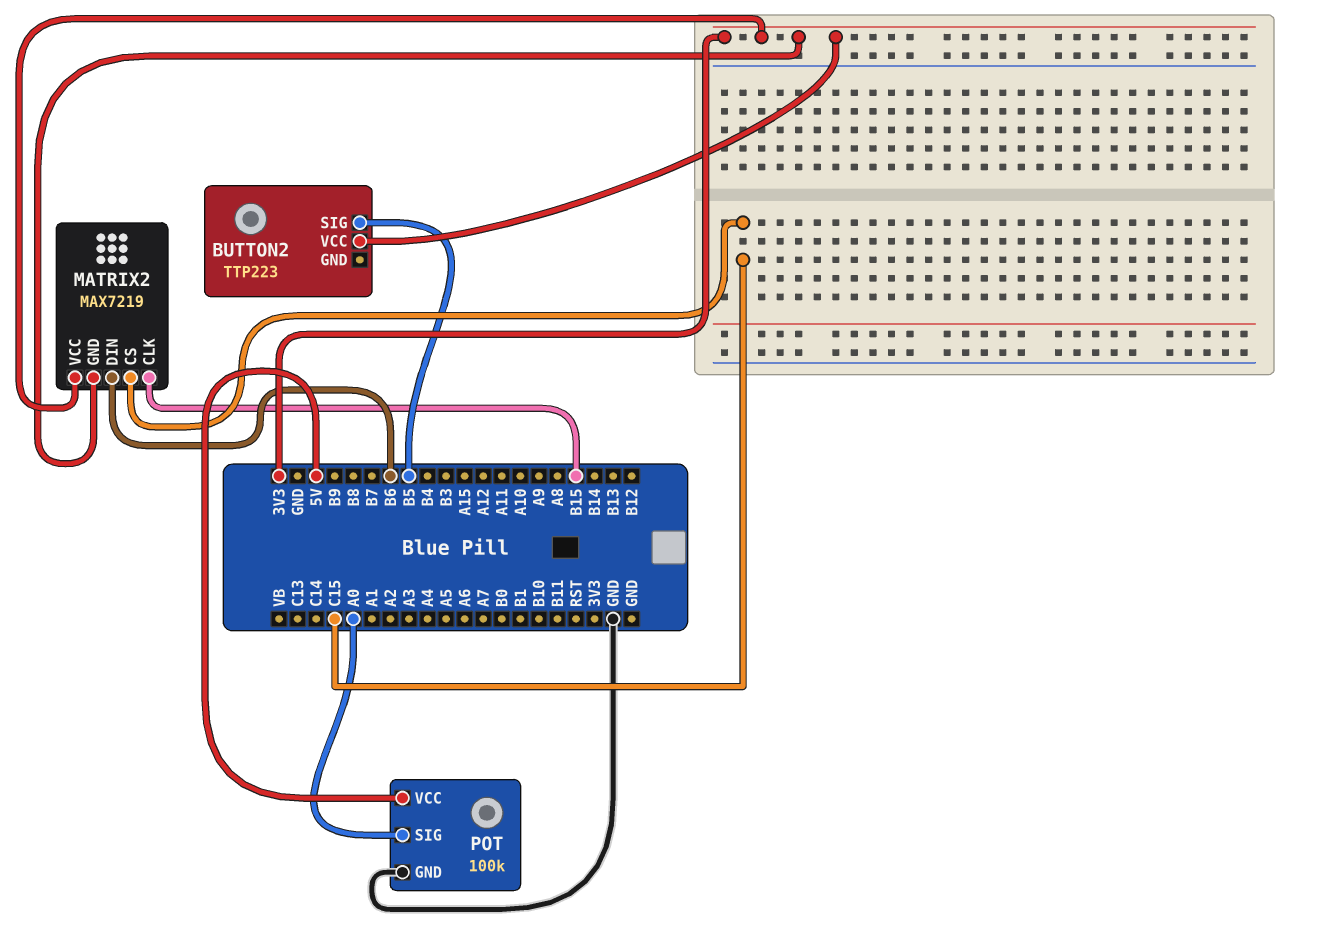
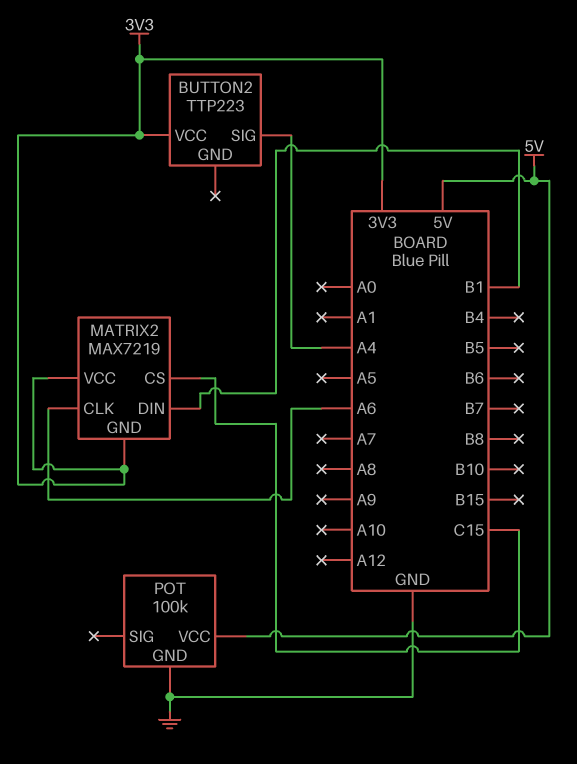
BUTTON2 pin SIG: B5 -> A4
MATRIX2 pin CLK: B15 -> A6
MATRIX2 pin DIN: B6 -> B1
POT pin SIG: A0 -> none

